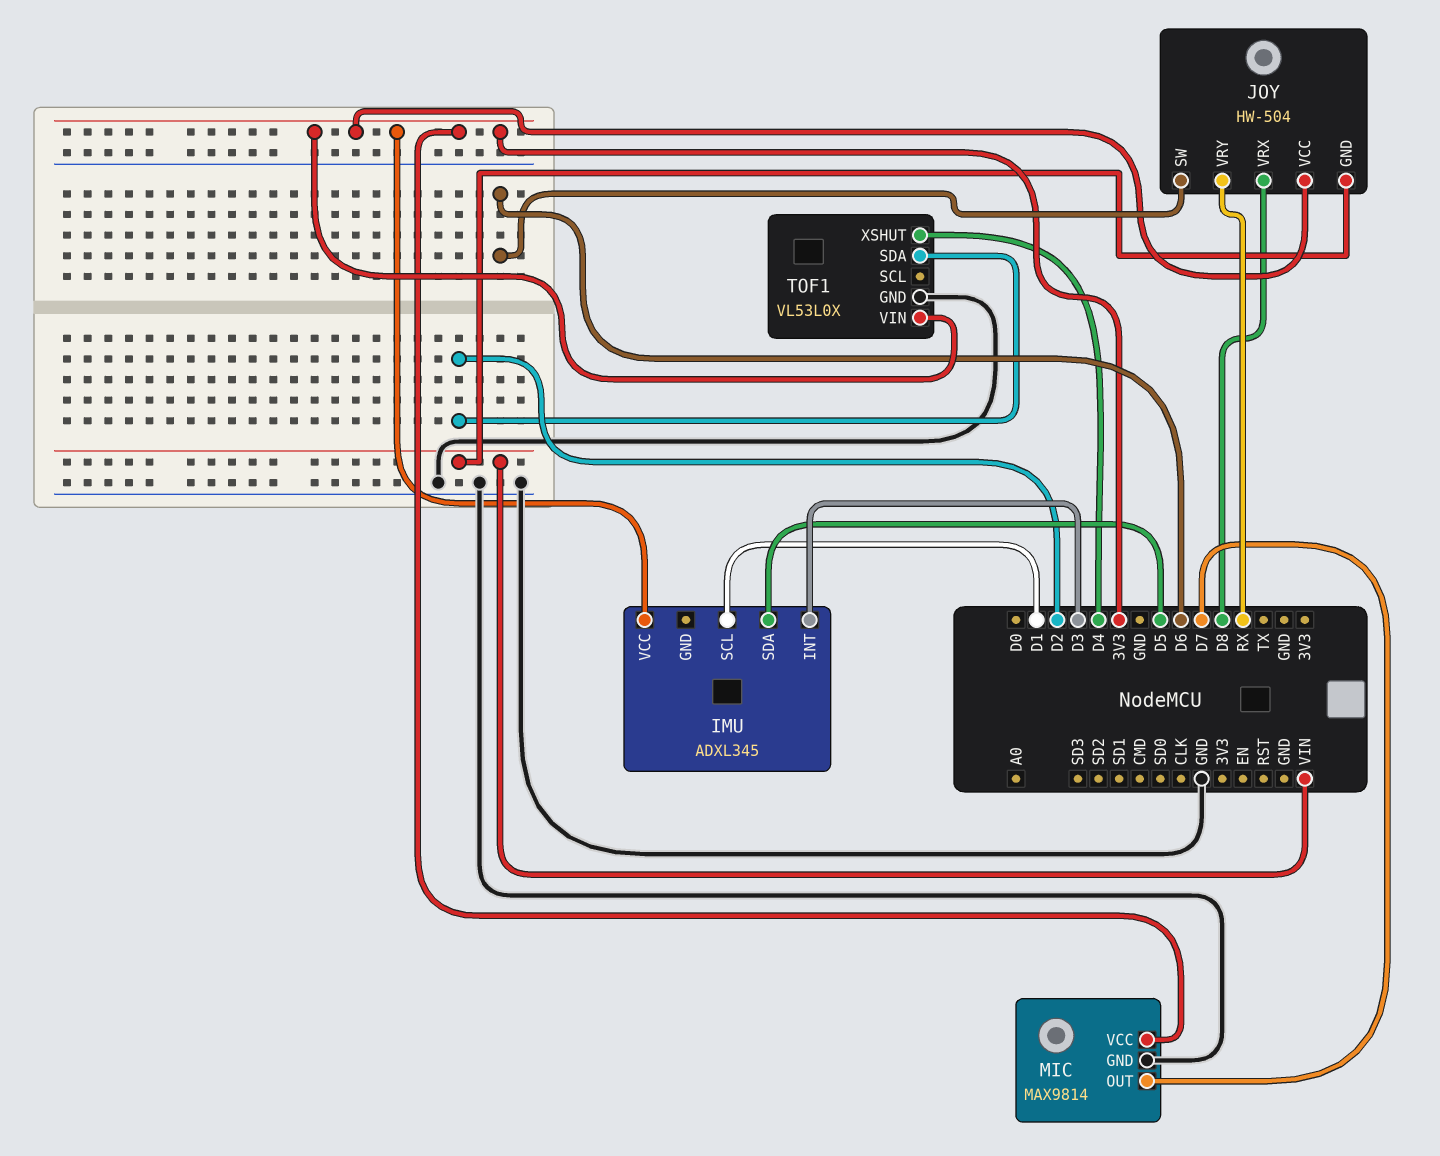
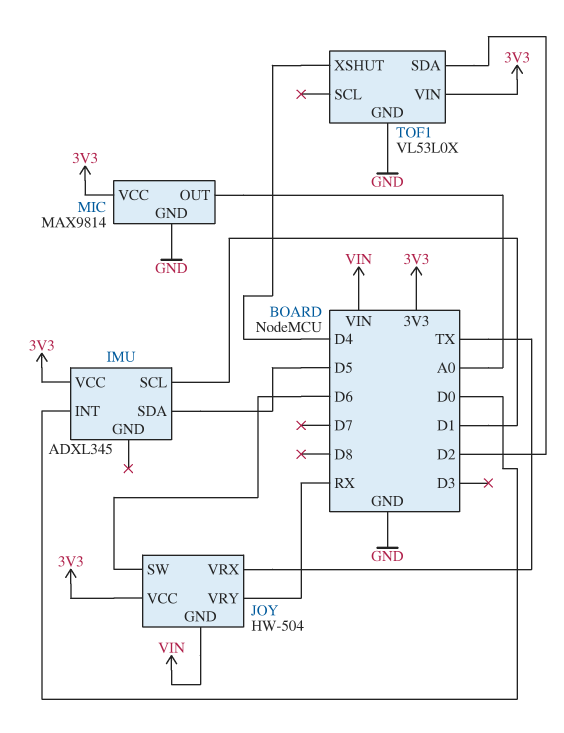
IMU pin INT: D3 -> D0
JOY pin VRX: D8 -> TX
MIC pin OUT: D7 -> A0

